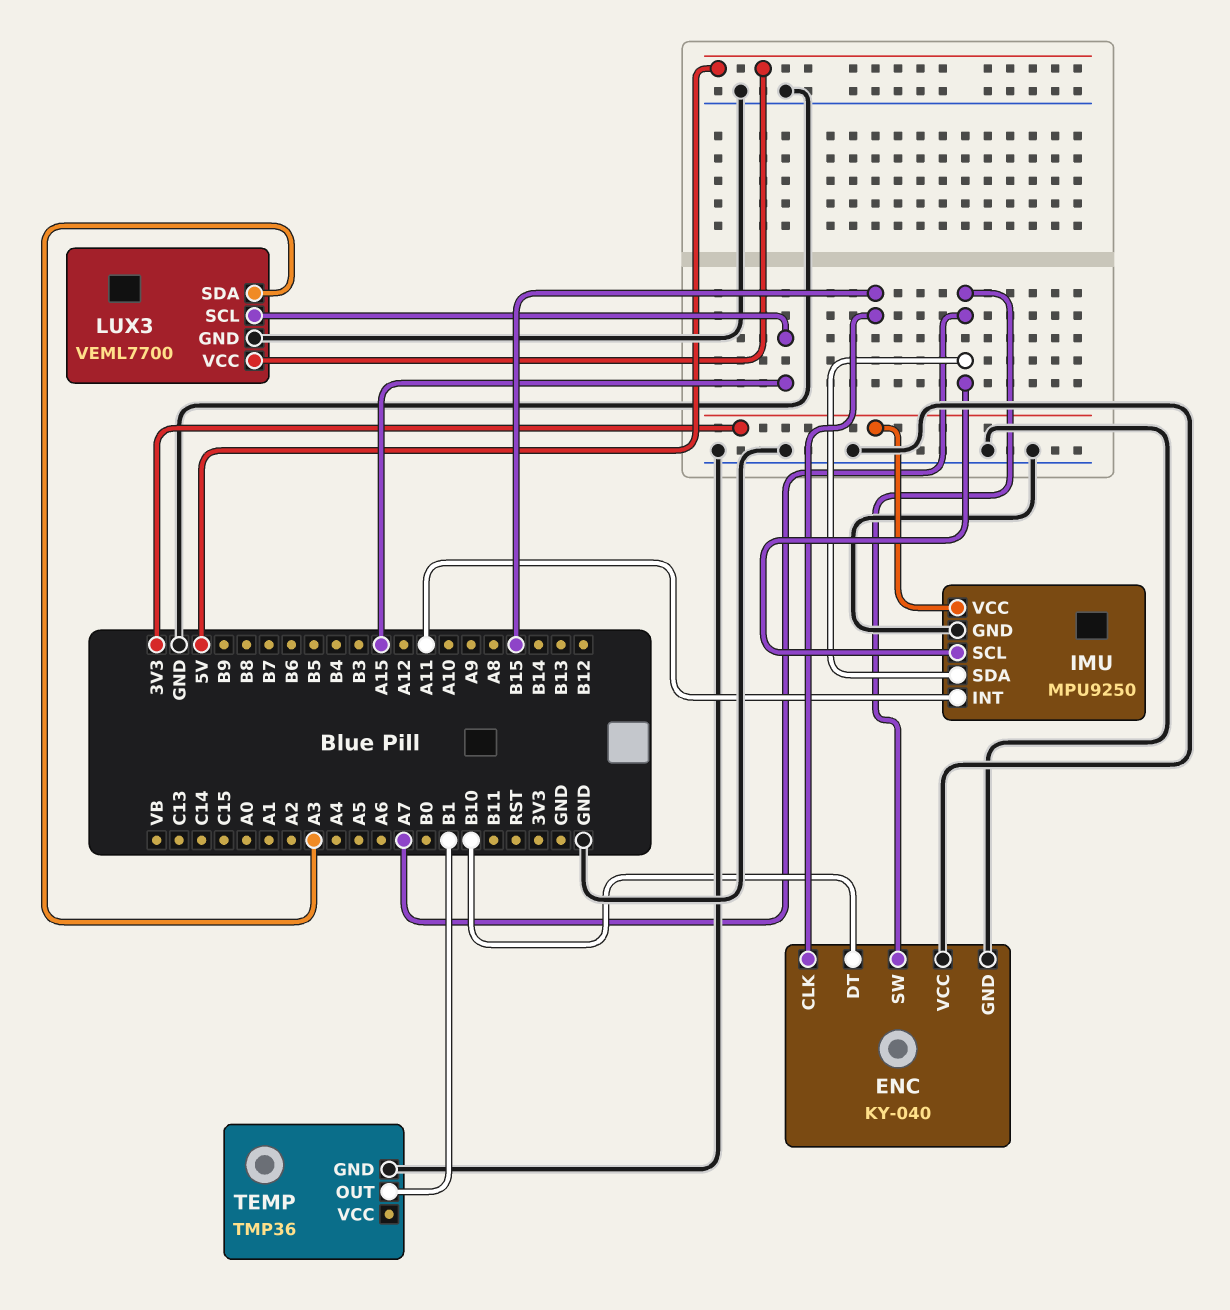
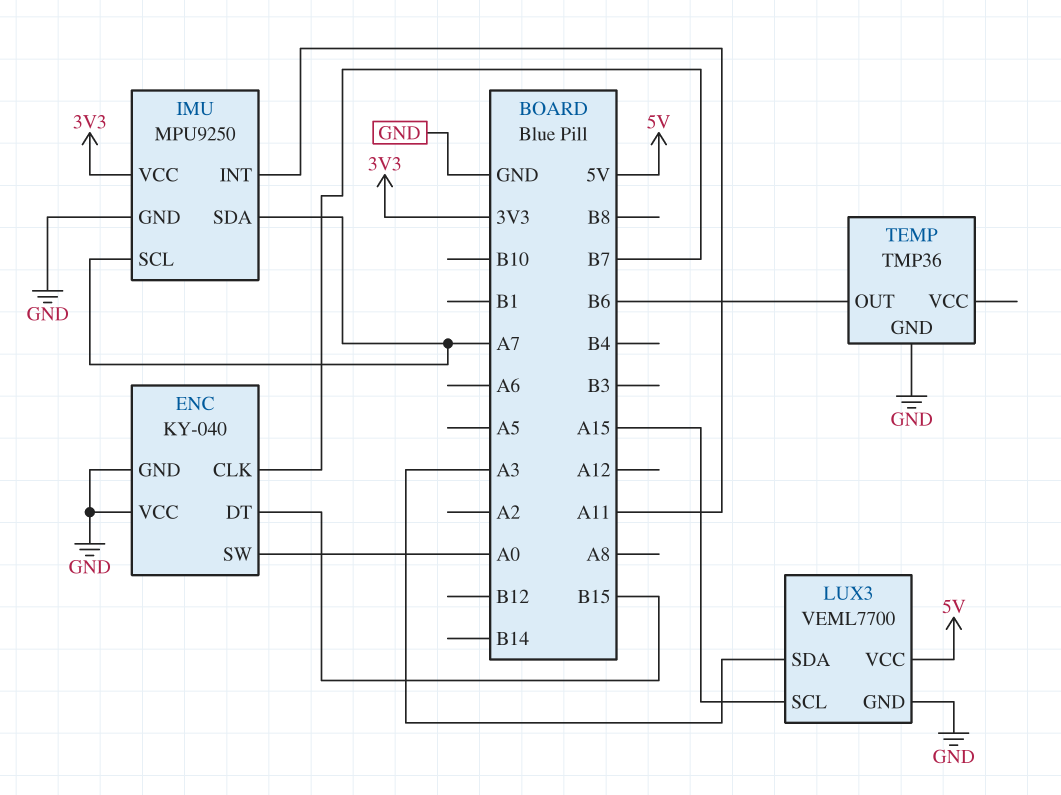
ENC pin CLK: B15 -> B7
ENC pin DT: B10 -> B15
ENC pin SW: A7 -> A0
TEMP pin OUT: B1 -> B6

